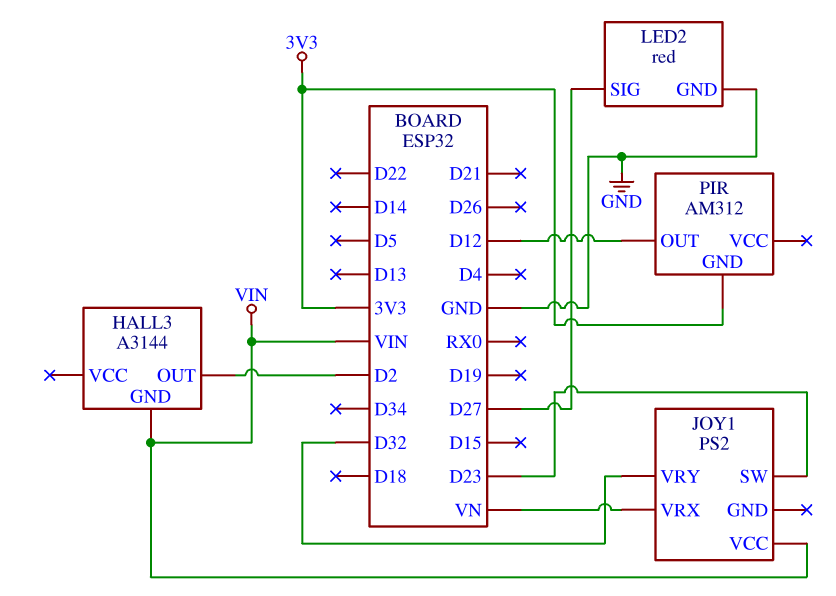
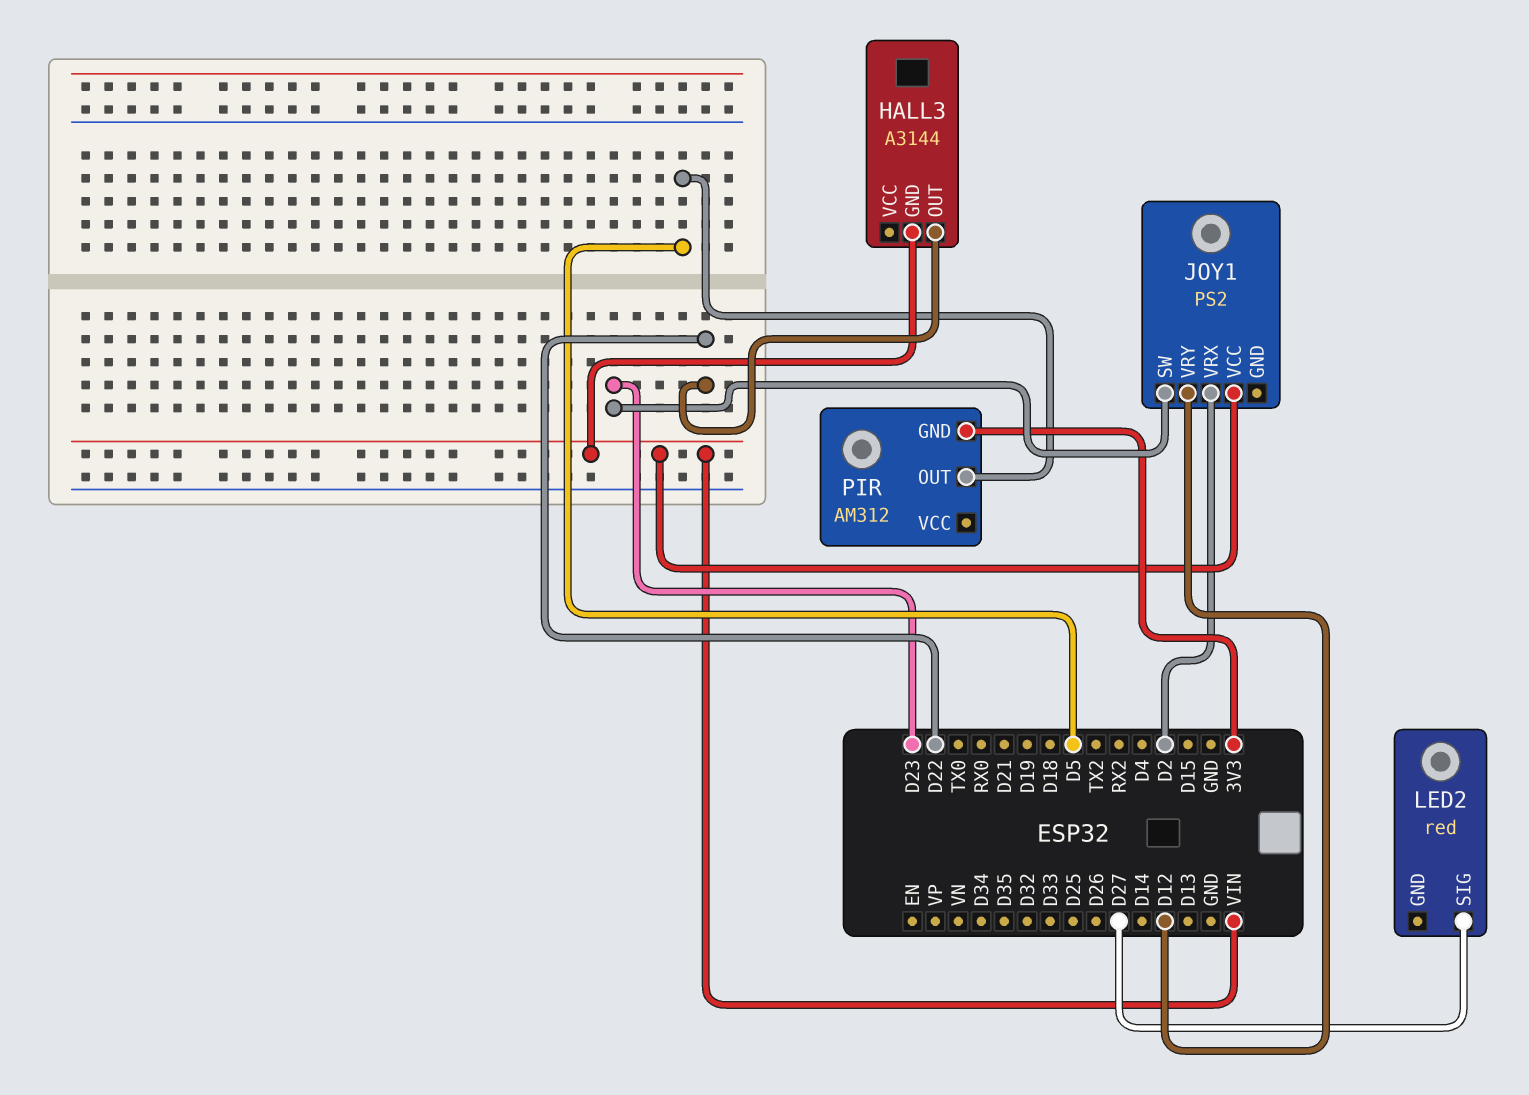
HALL3 pin OUT: D2 -> D22
JOY1 pin VRX: VN -> D2
JOY1 pin VRY: D32 -> D12
LED2 pin GND: GND -> none
PIR pin OUT: D12 -> D5

